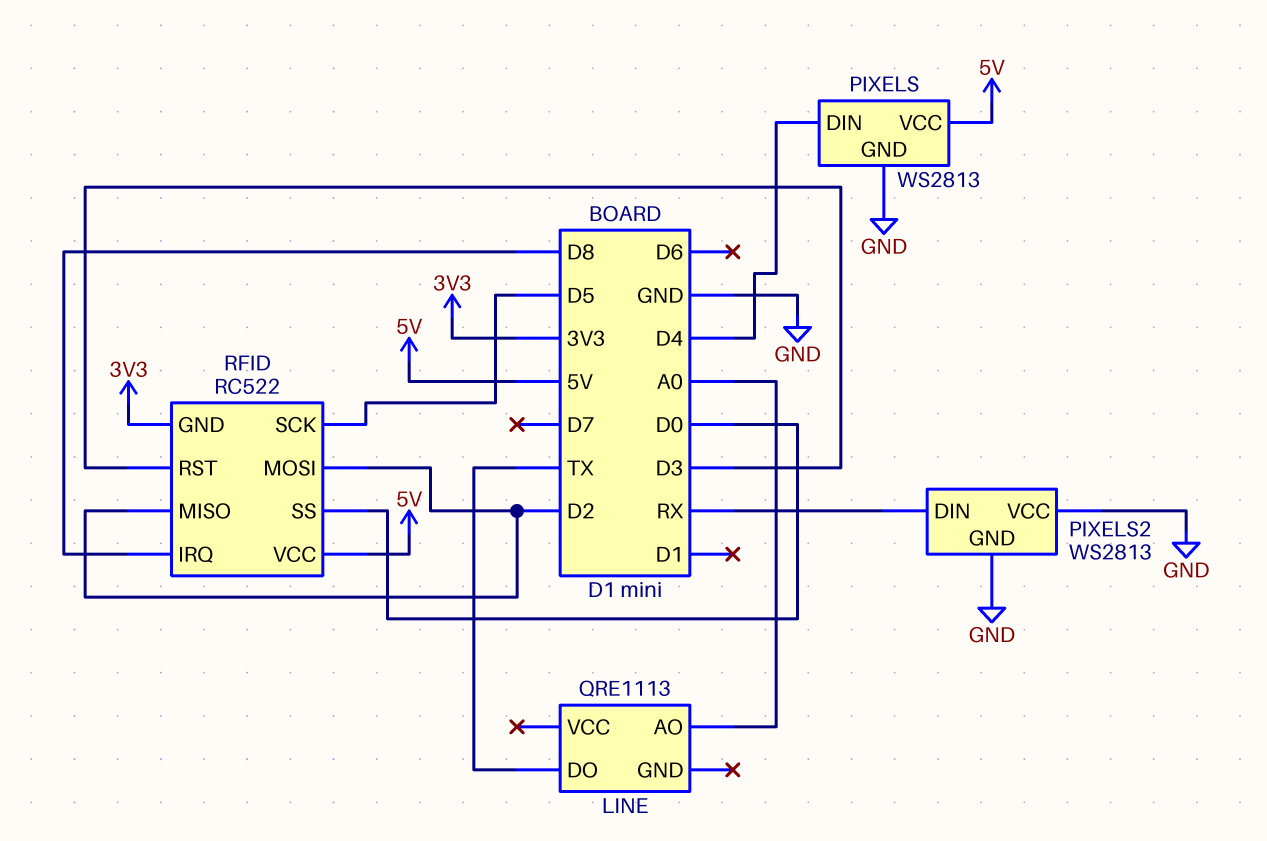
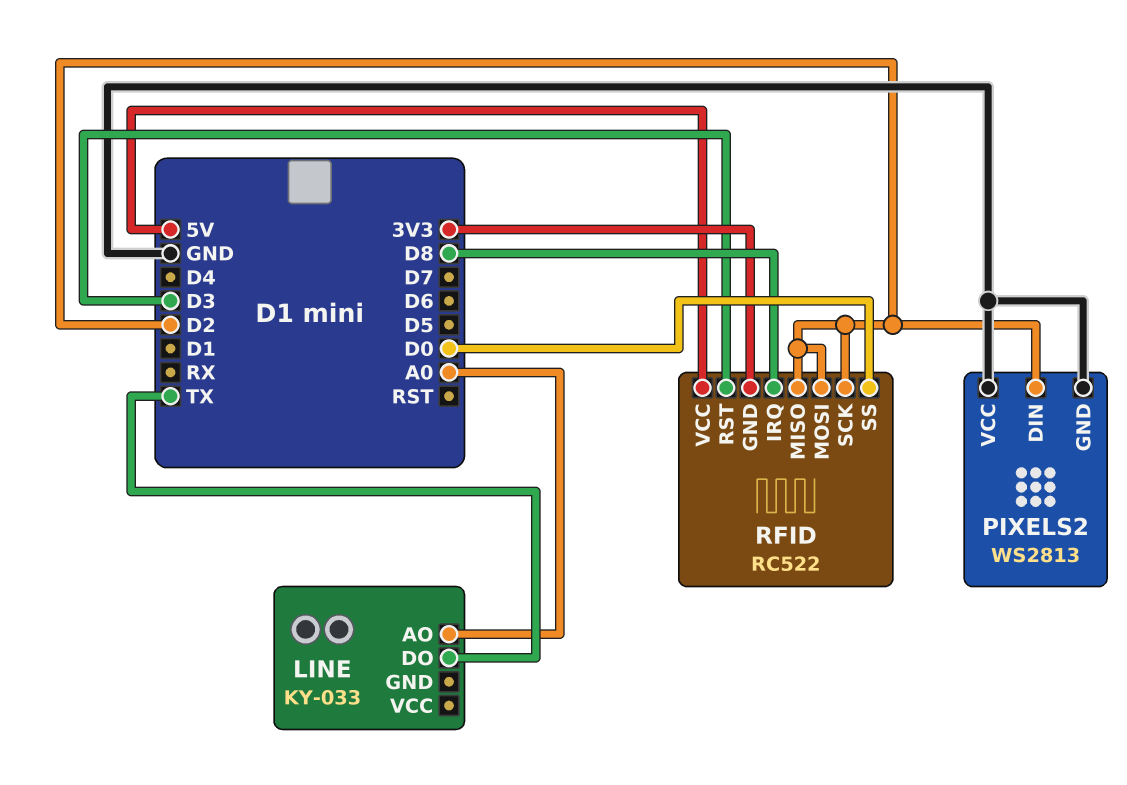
LINE: QRE1113 -> KY-033
PIXELS: WS2813 -> none
PIXELS pin DIN: D4 -> none
PIXELS pin GND: GND -> none
PIXELS pin VCC: 5V -> none
PIXELS2 pin DIN: RX -> D2
RFID pin SCK: D5 -> D2

